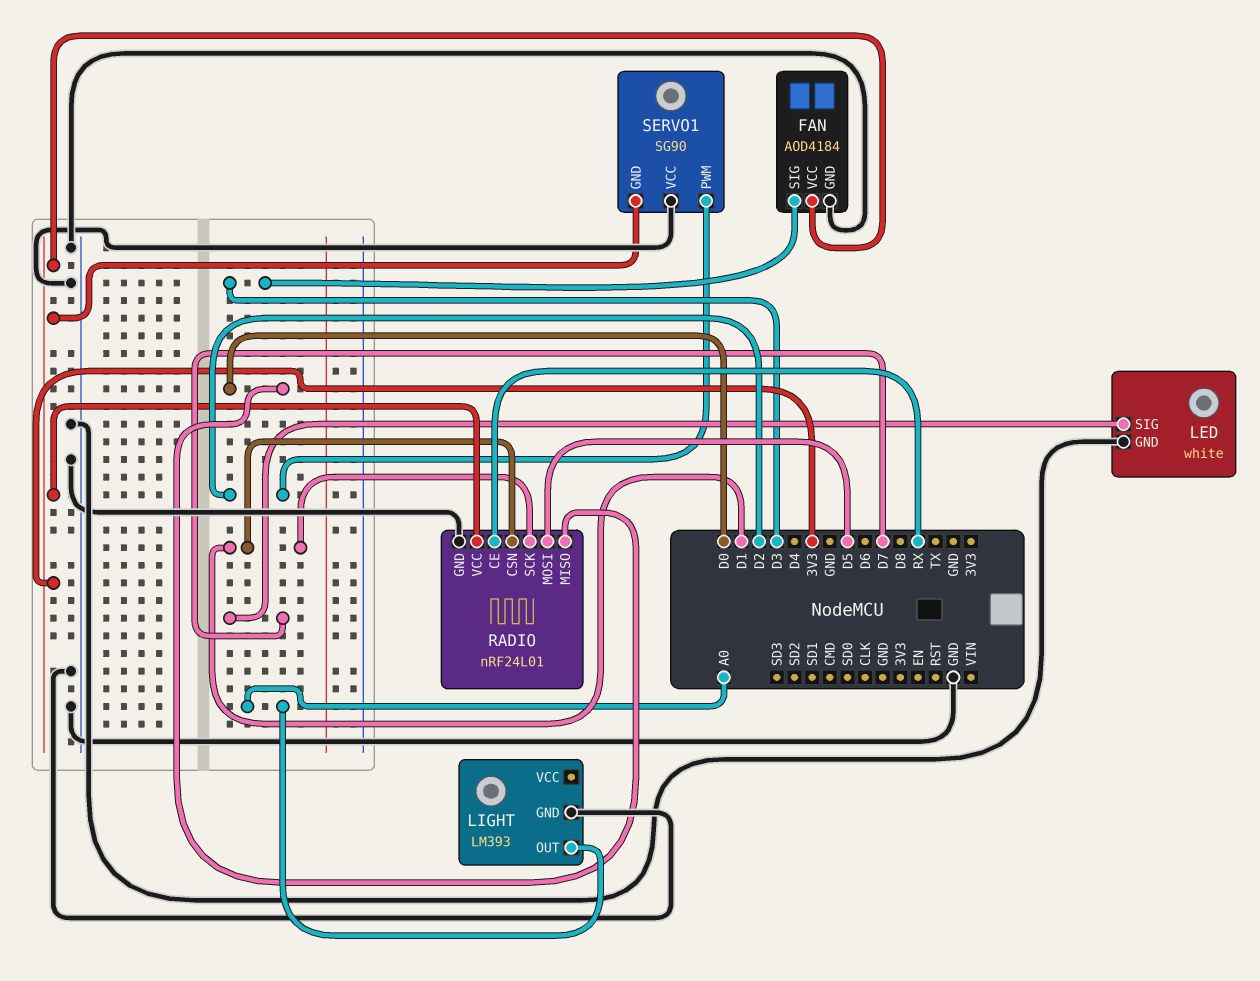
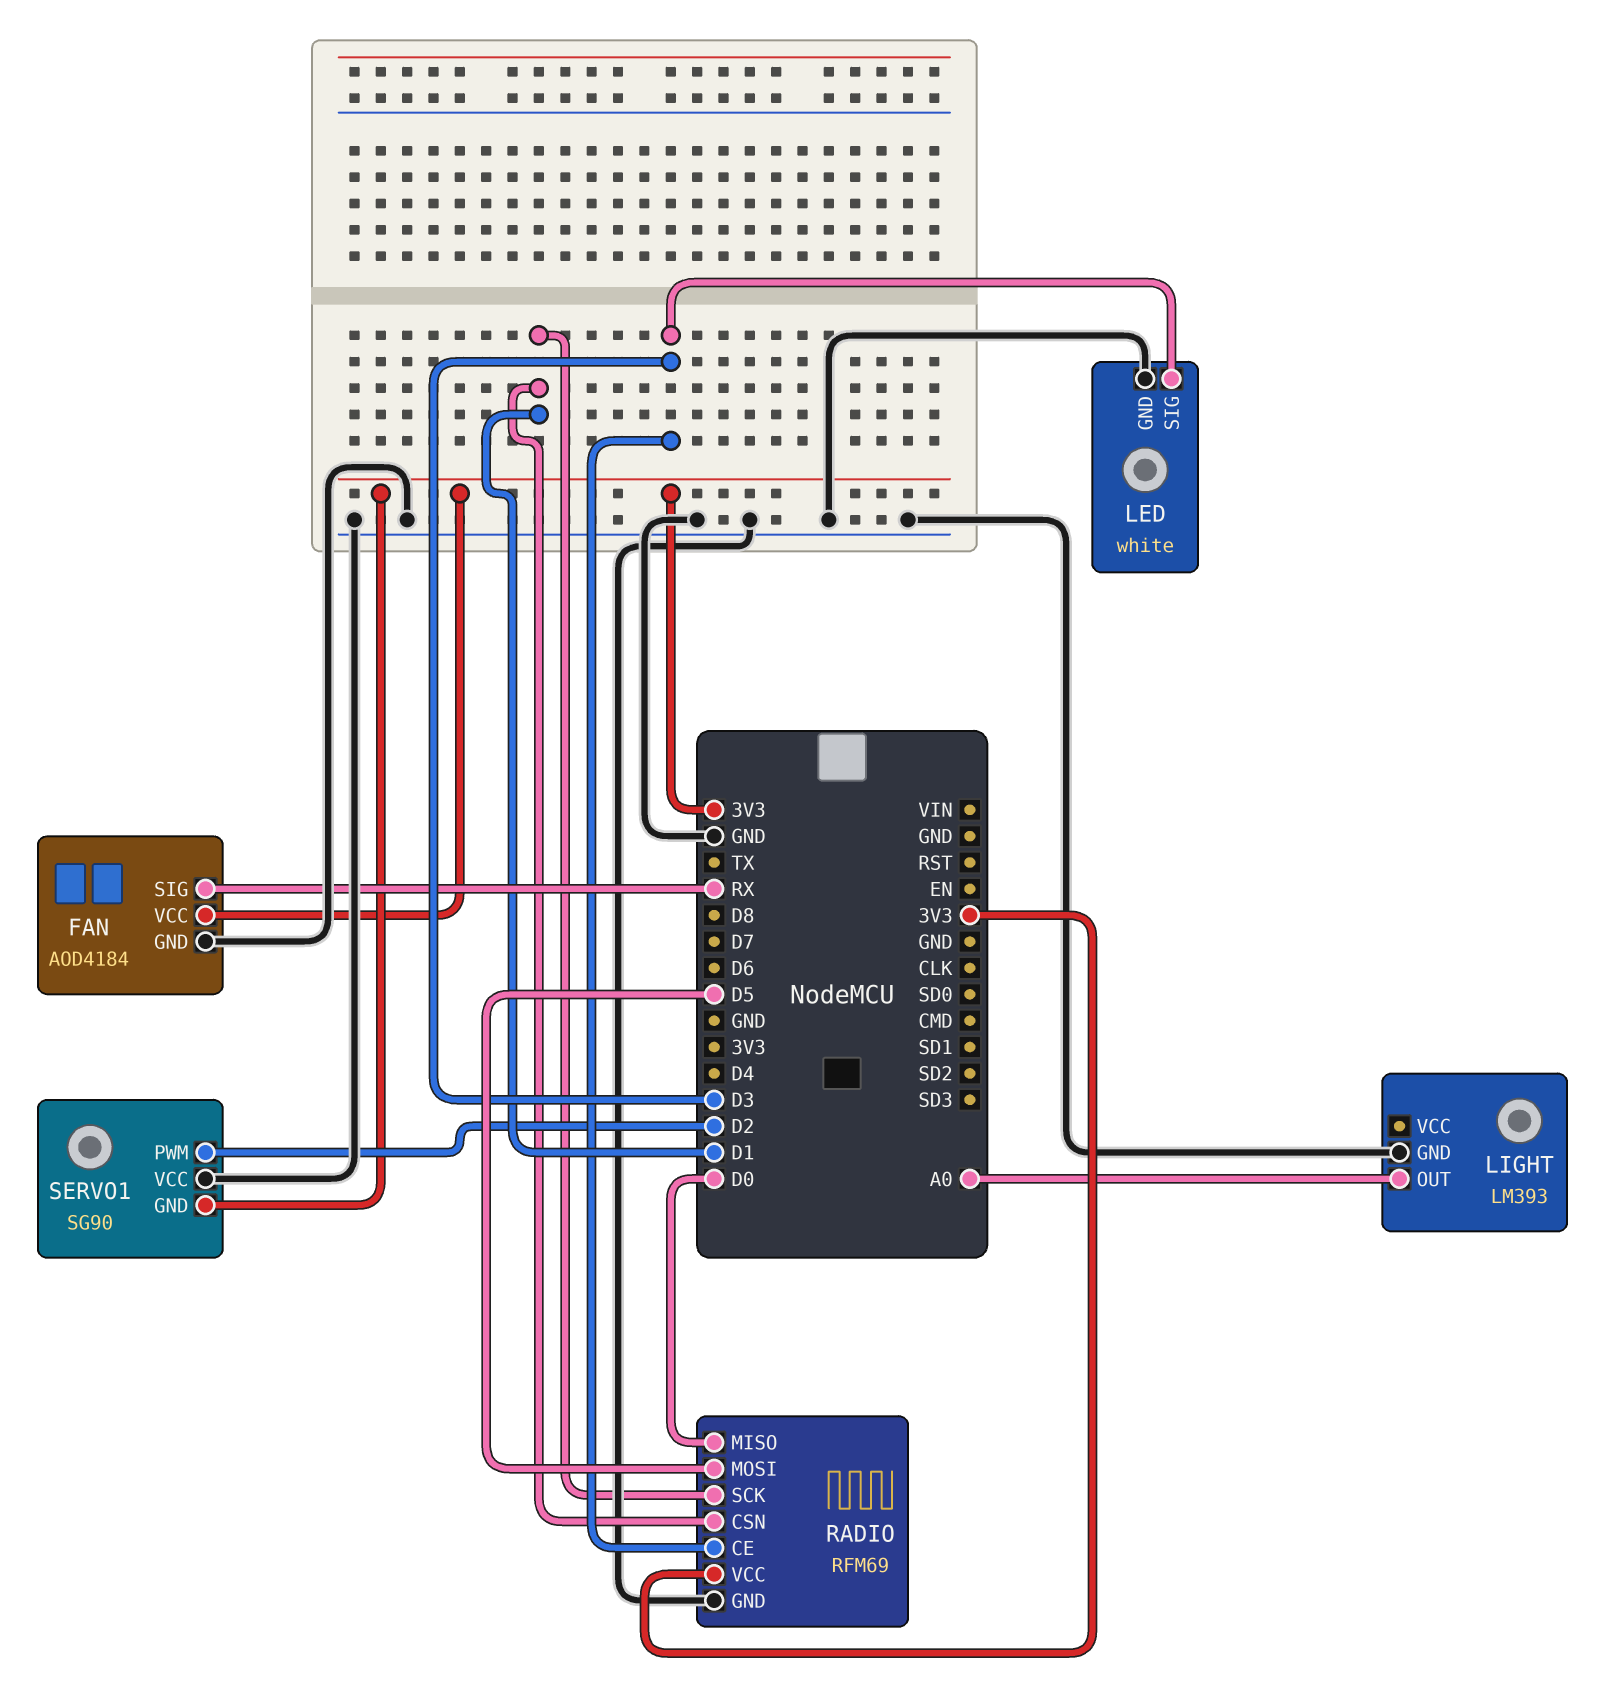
FAN pin SIG: D3 -> RX
LED pin SIG: D7 -> D3
RADIO: nRF24L01 -> RFM69
RADIO pin CE: RX -> D3

